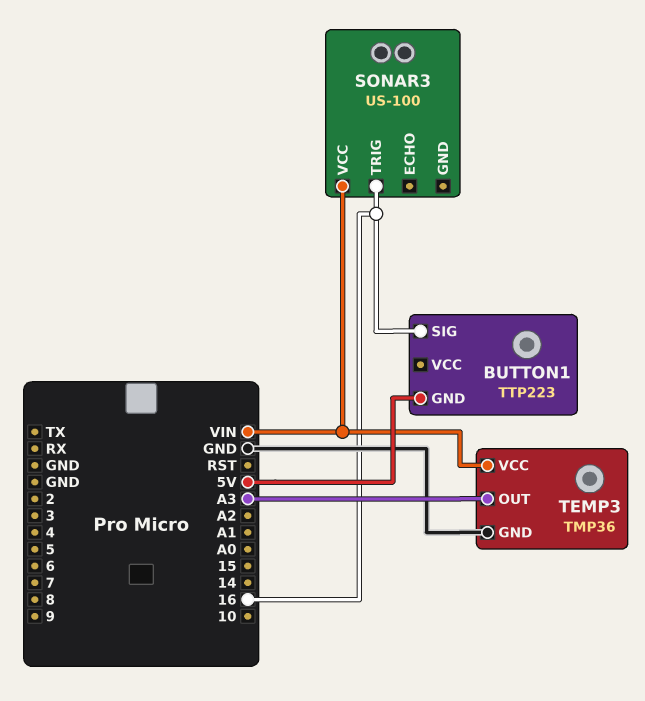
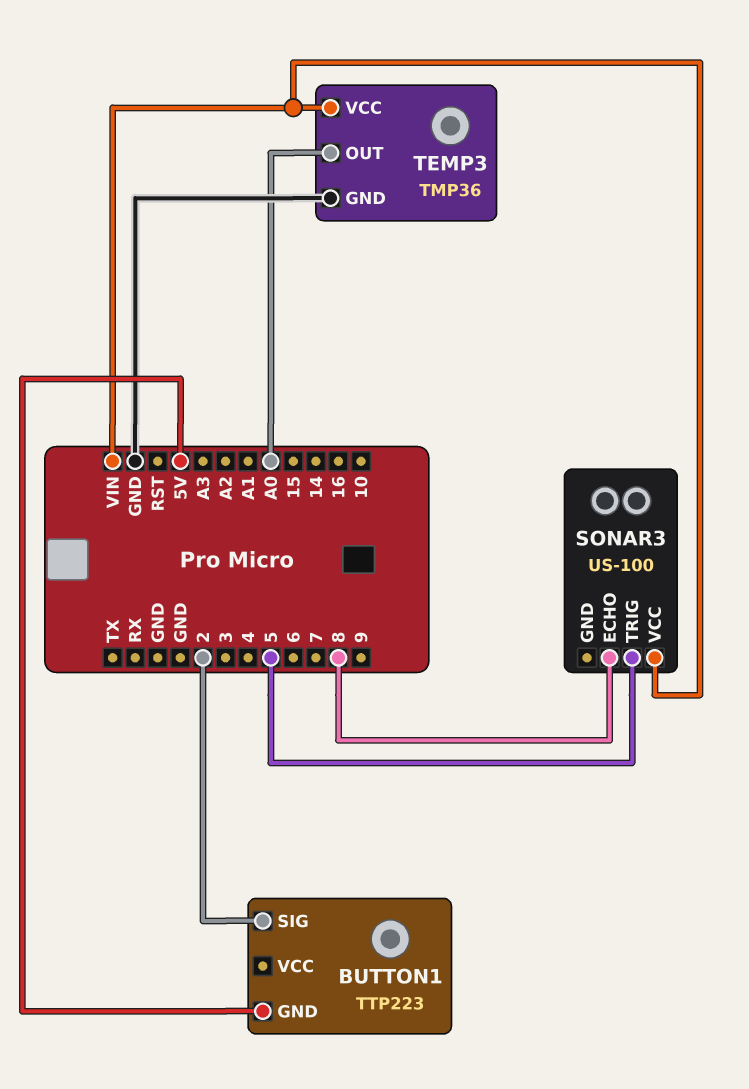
BUTTON1 pin SIG: 16 -> 2
SONAR3 pin ECHO: none -> 8
SONAR3 pin TRIG: 16 -> 5
TEMP3 pin OUT: A3 -> A0

